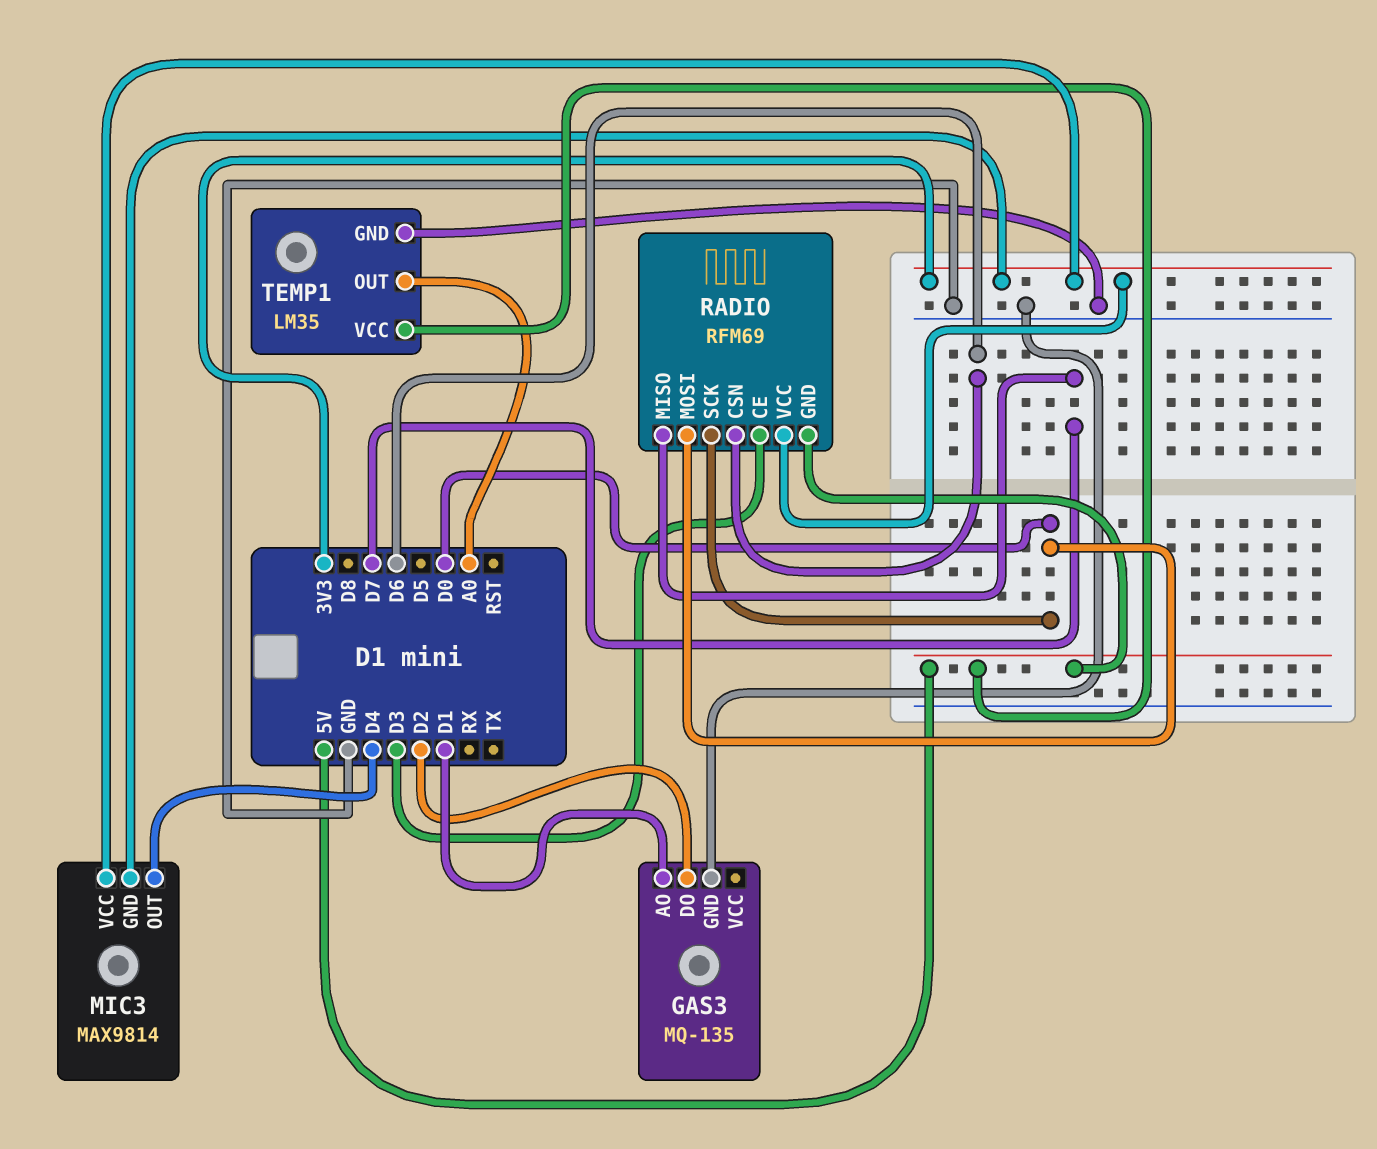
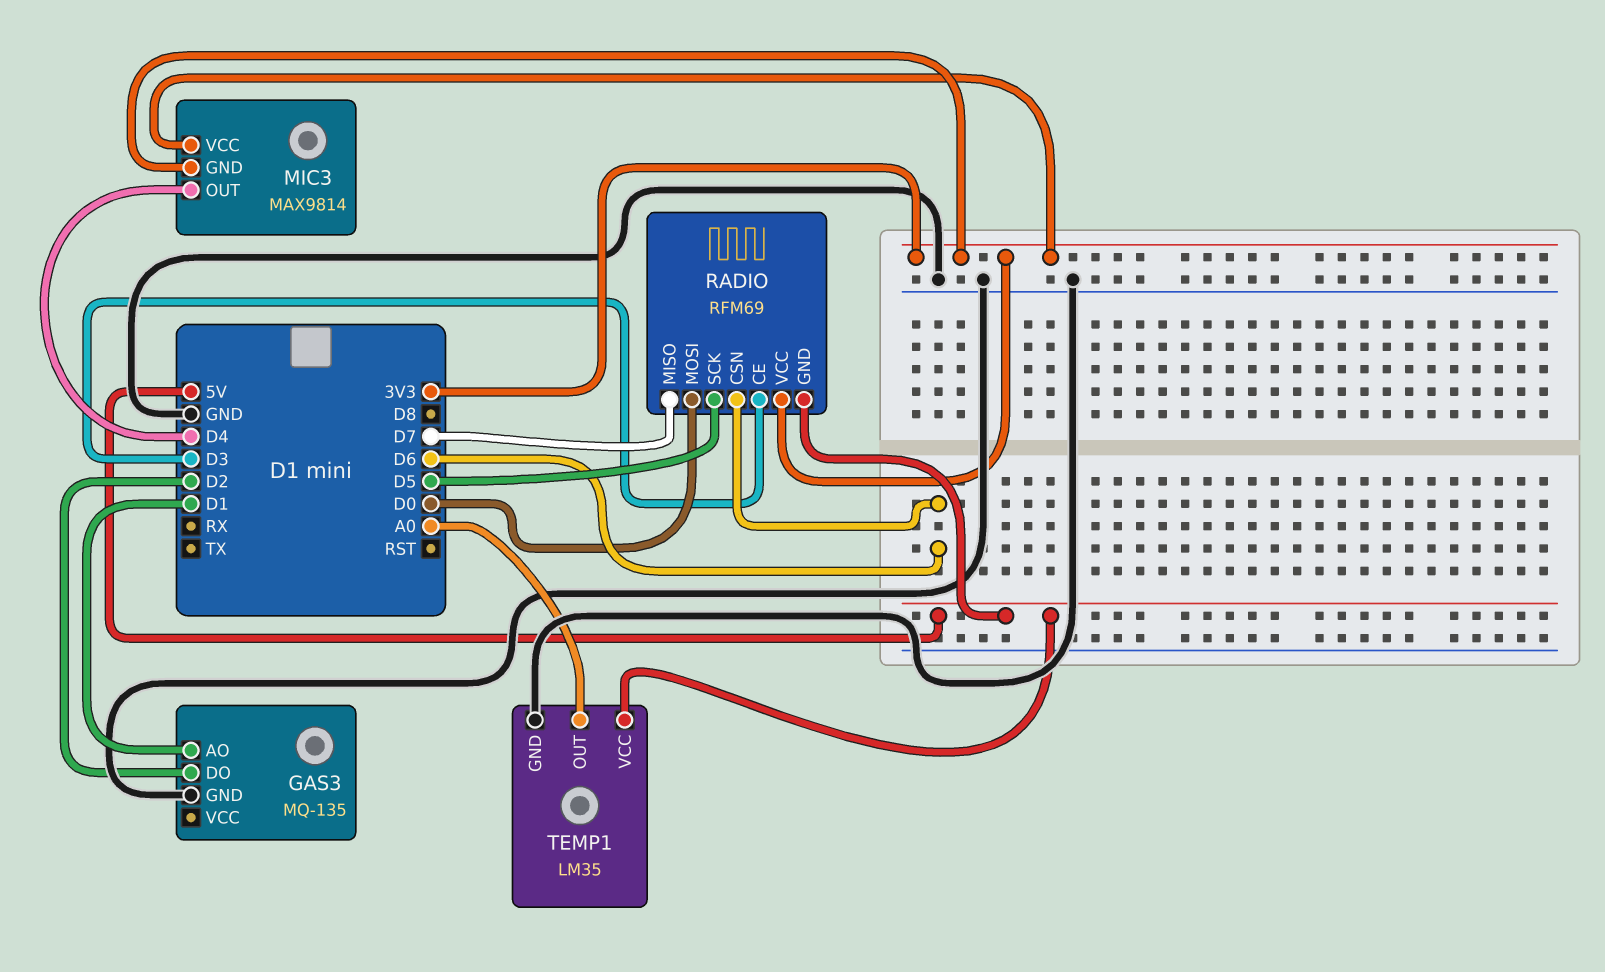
RADIO pin SCK: D0 -> D5

